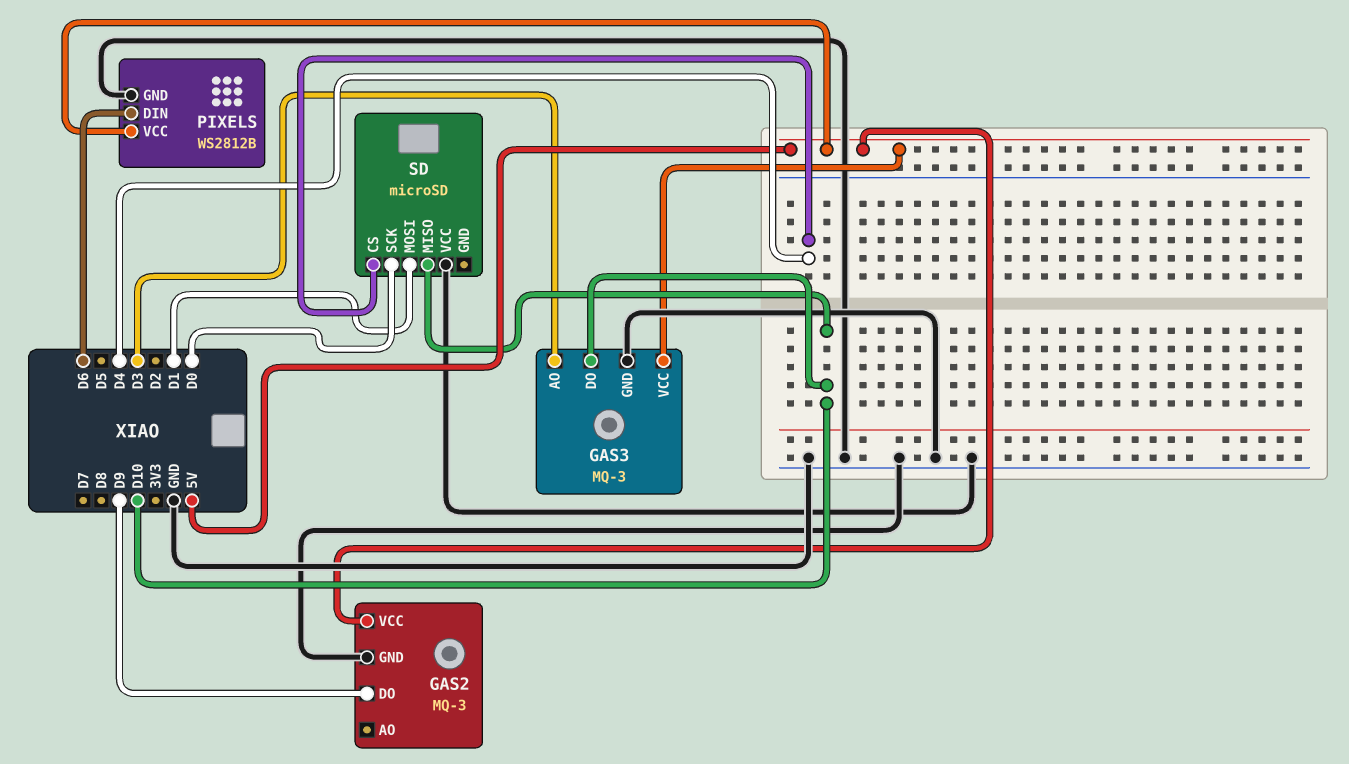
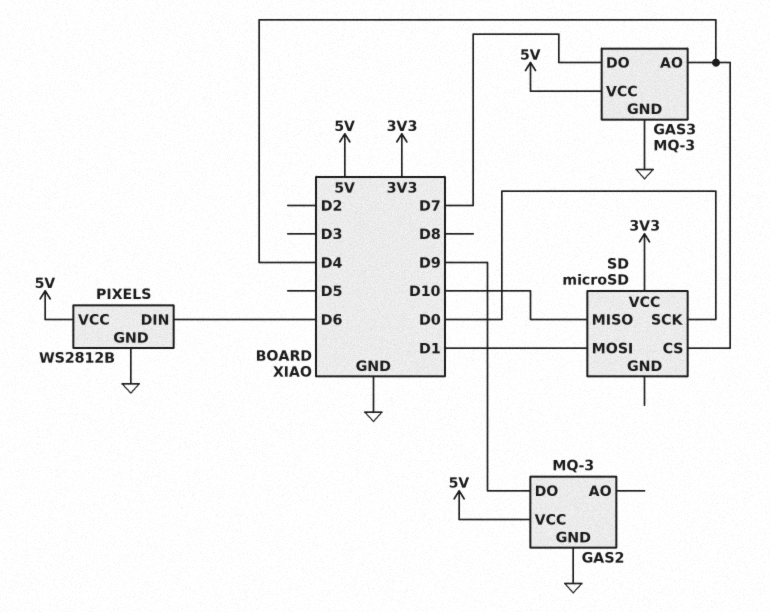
GAS3 pin AO: D3 -> D4
GAS3 pin DO: D10 -> D7
SD pin VCC: GND -> 3V3

